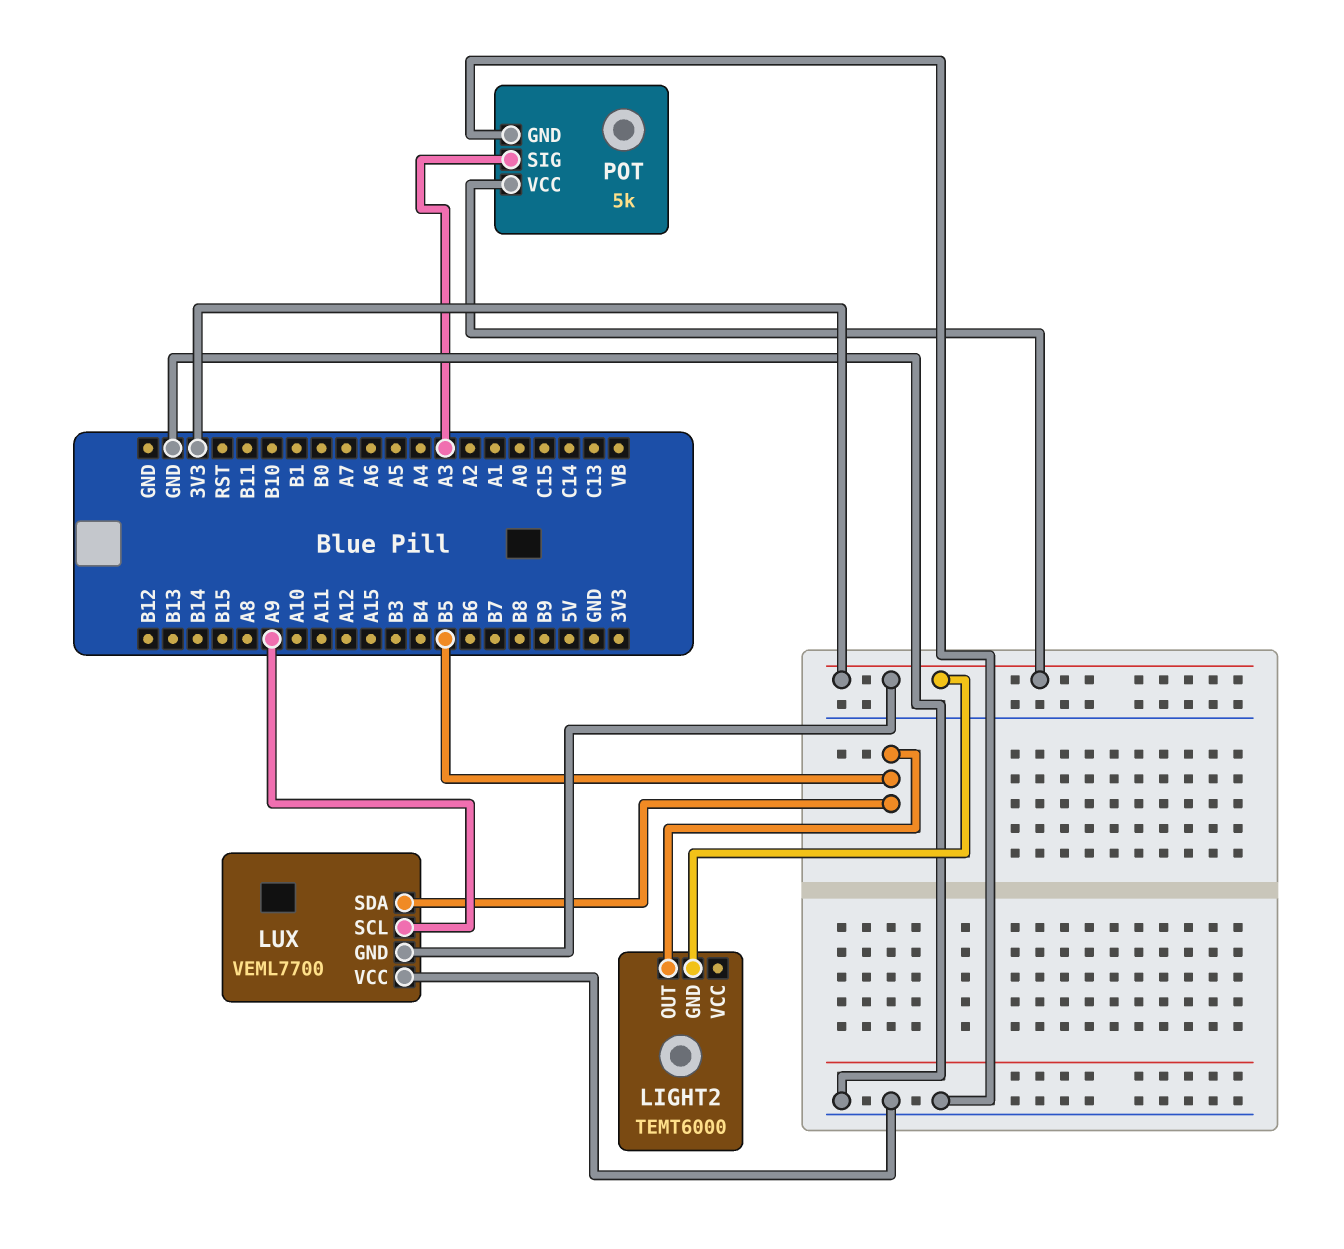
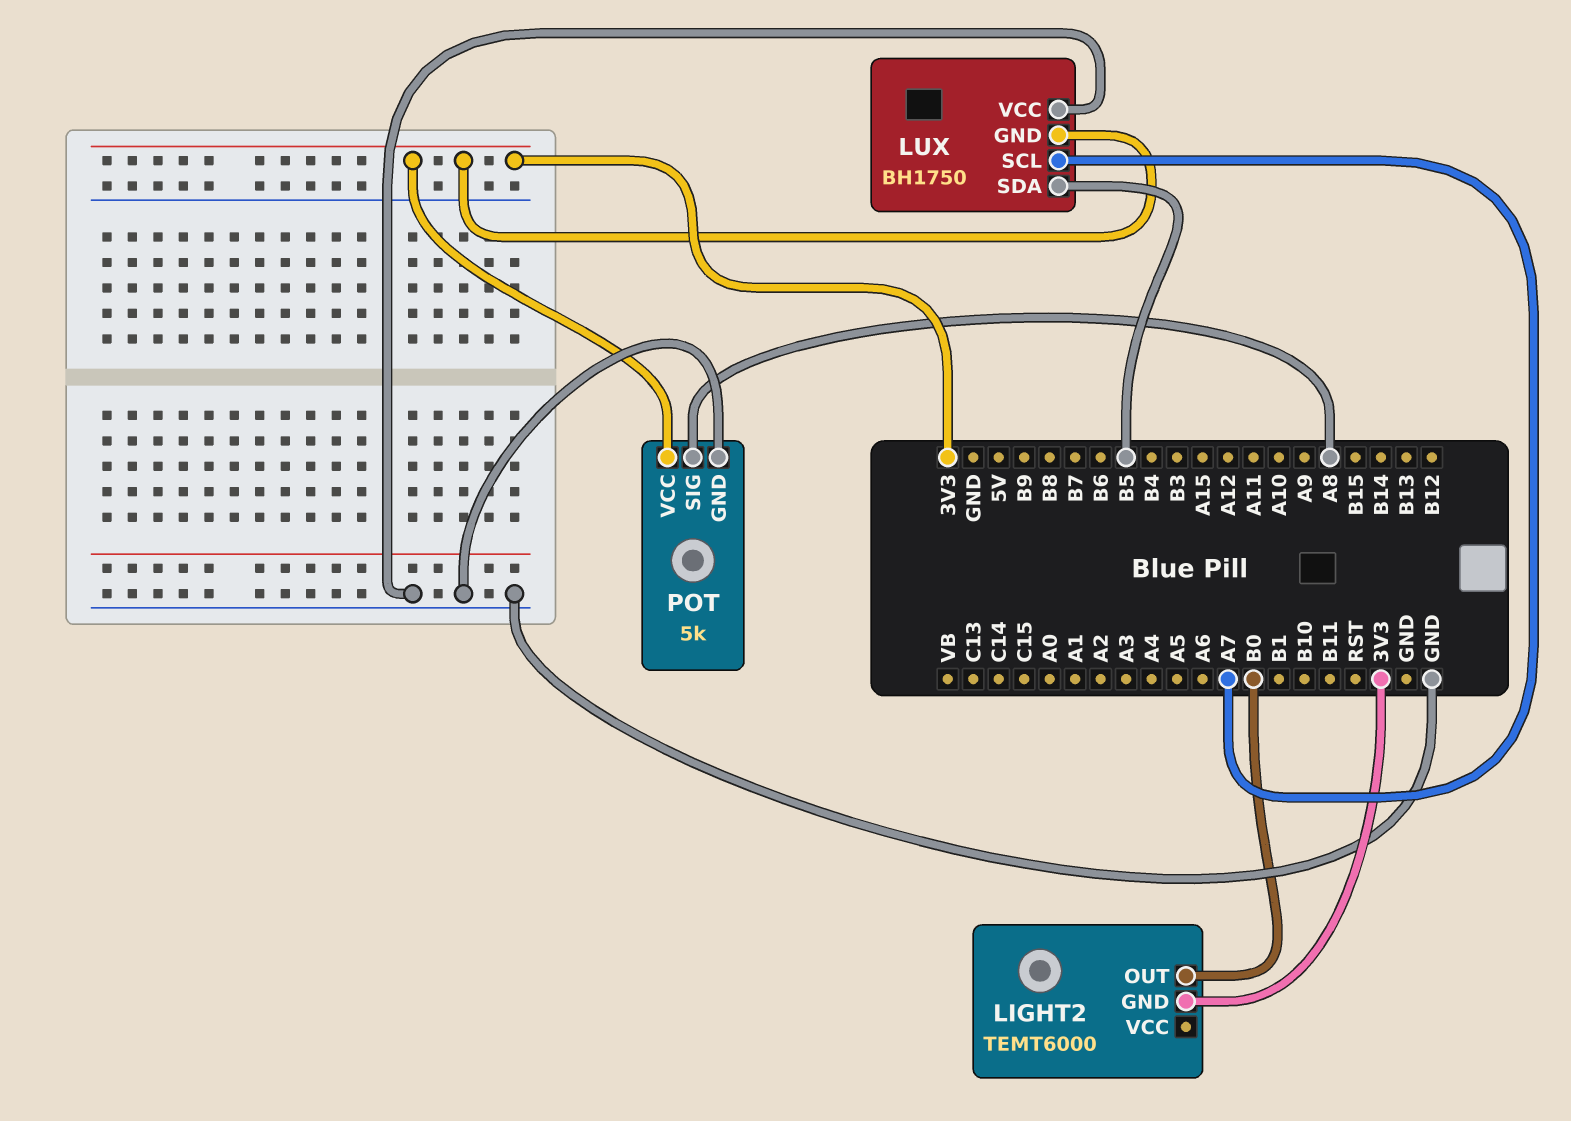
LIGHT2 pin OUT: B5 -> B0
LUX: VEML7700 -> BH1750
LUX pin SCL: A9 -> A7
POT pin SIG: A3 -> A8

